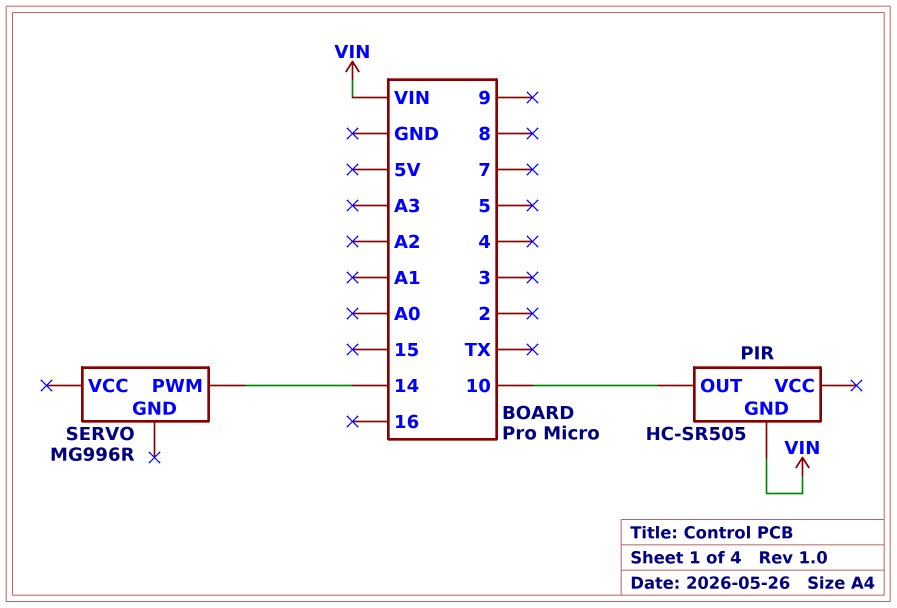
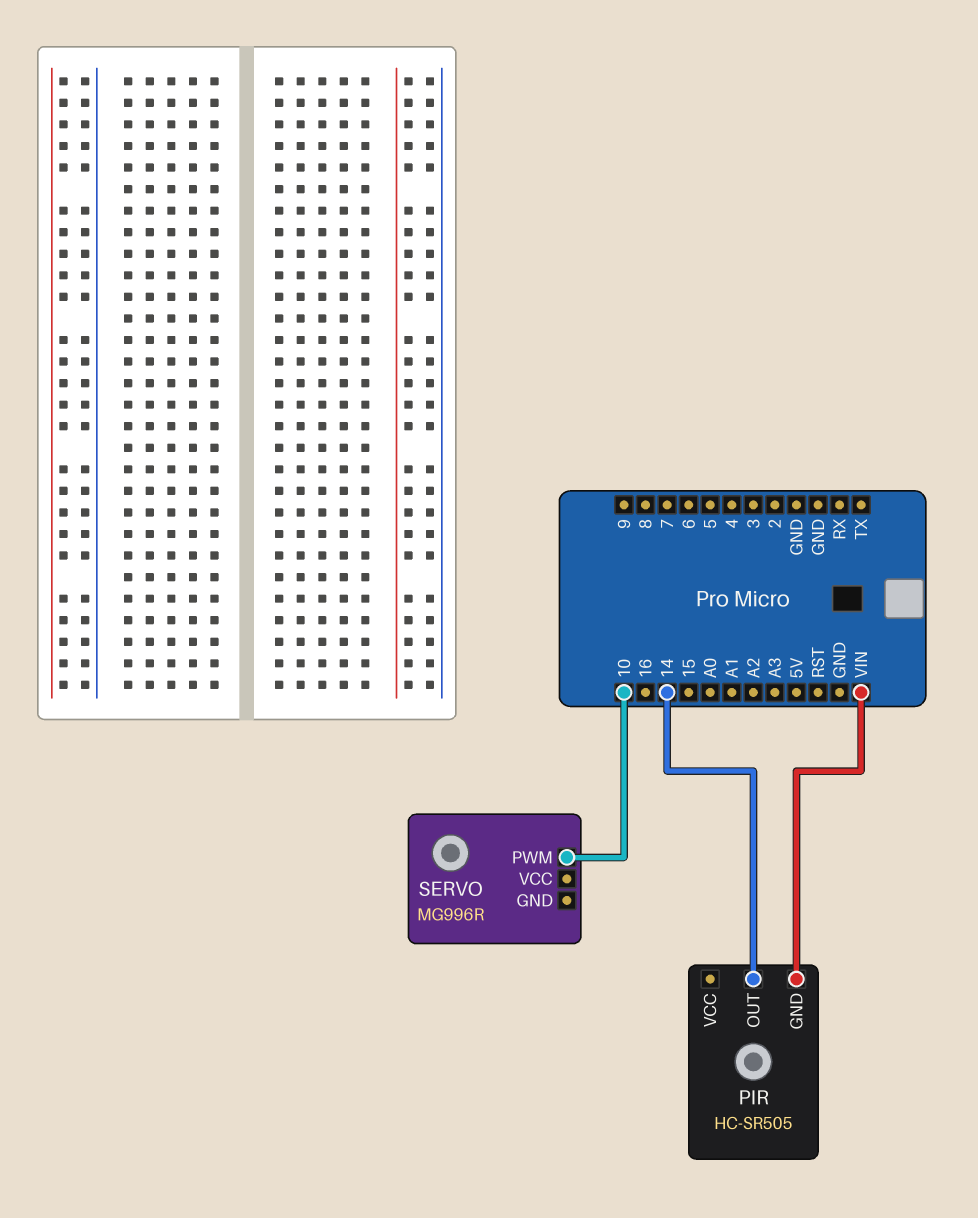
PIR pin OUT: 10 -> 14
SERVO pin PWM: 14 -> 10

